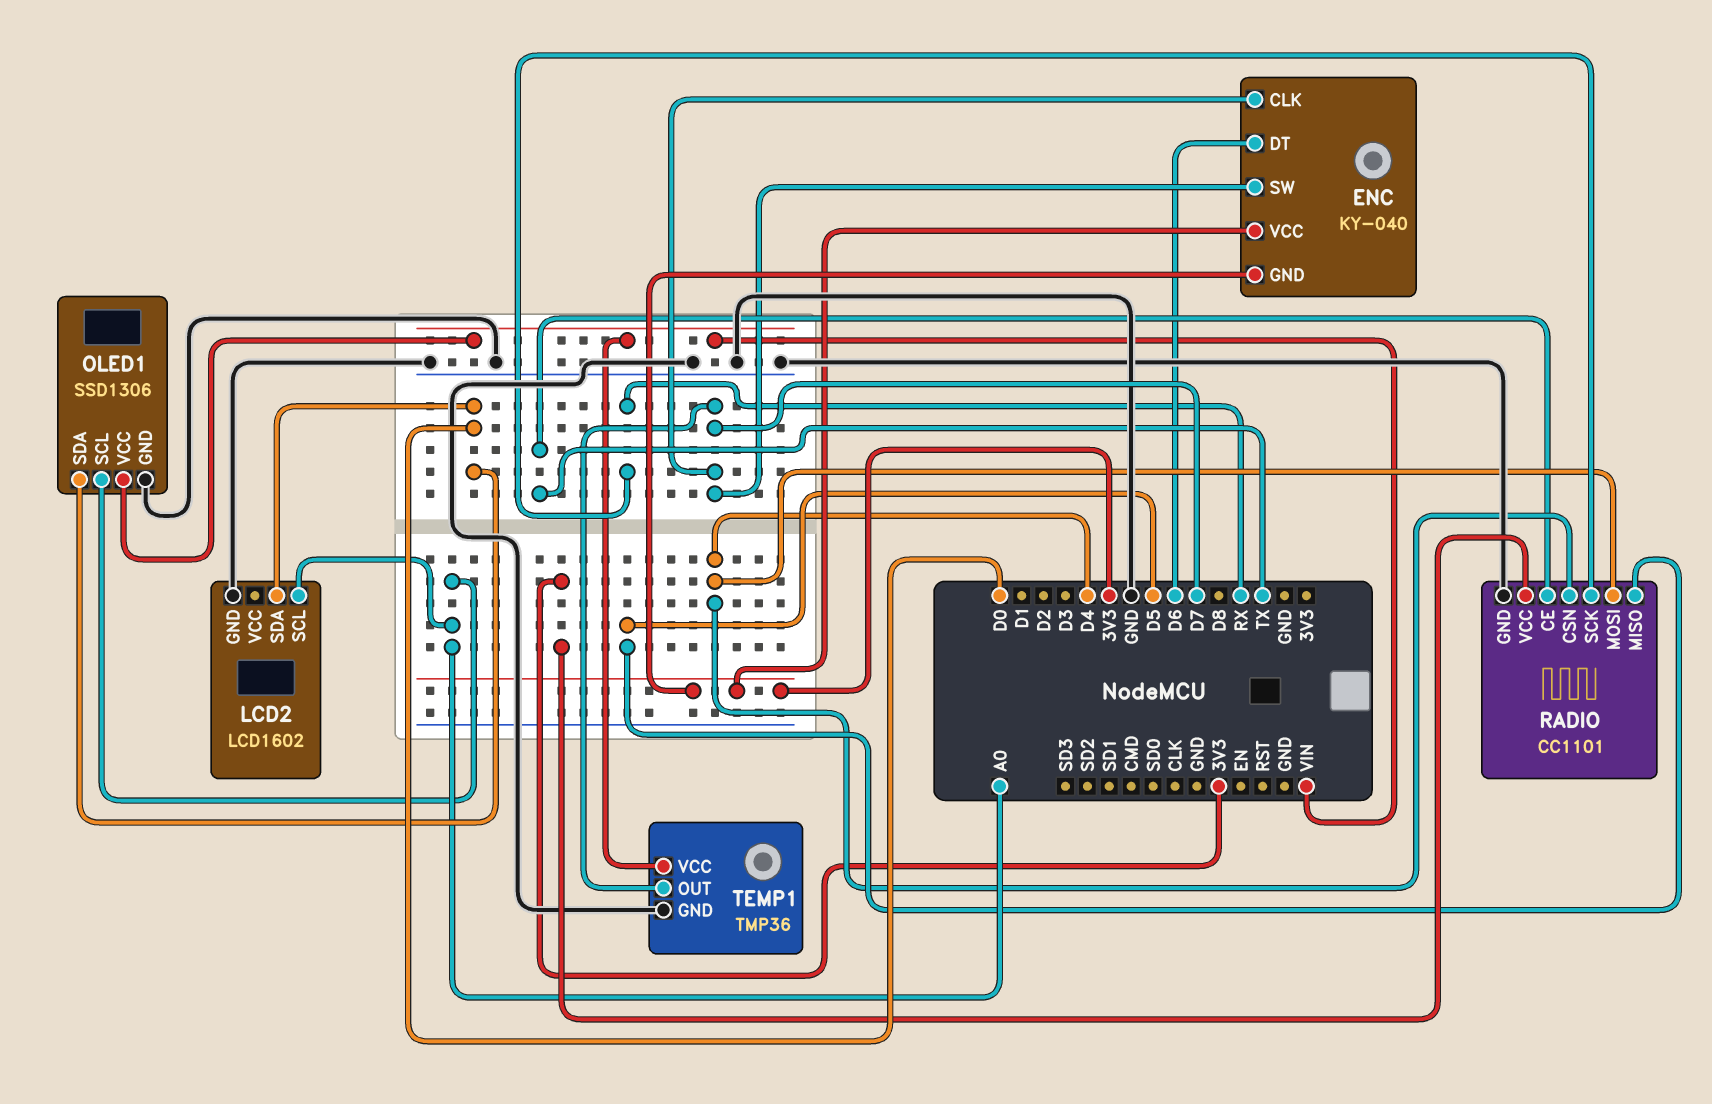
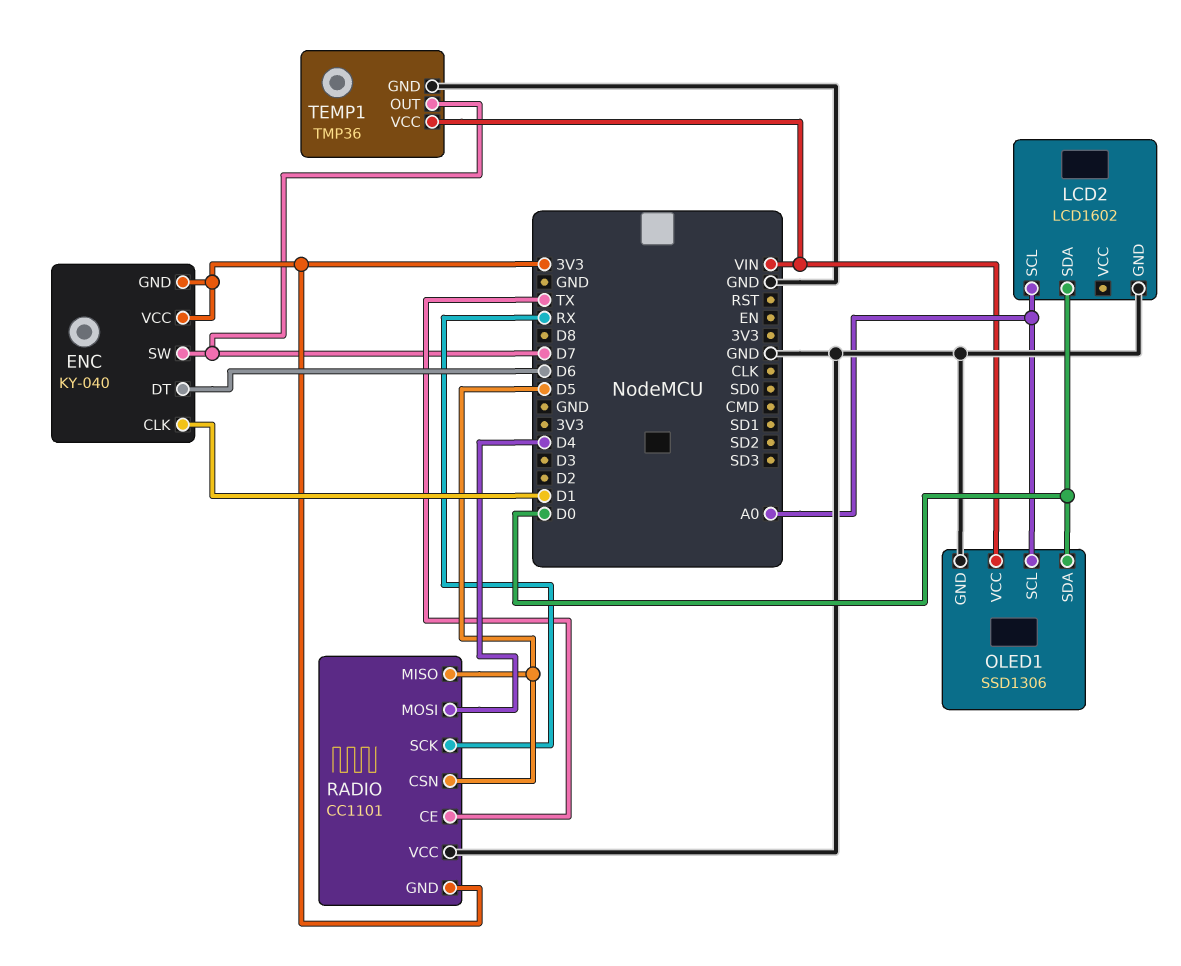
ENC pin CLK: D7 -> D1
RADIO pin CSN: D4 -> D5
RADIO pin GND: GND -> 3V3
RADIO pin VCC: 3V3 -> GND

